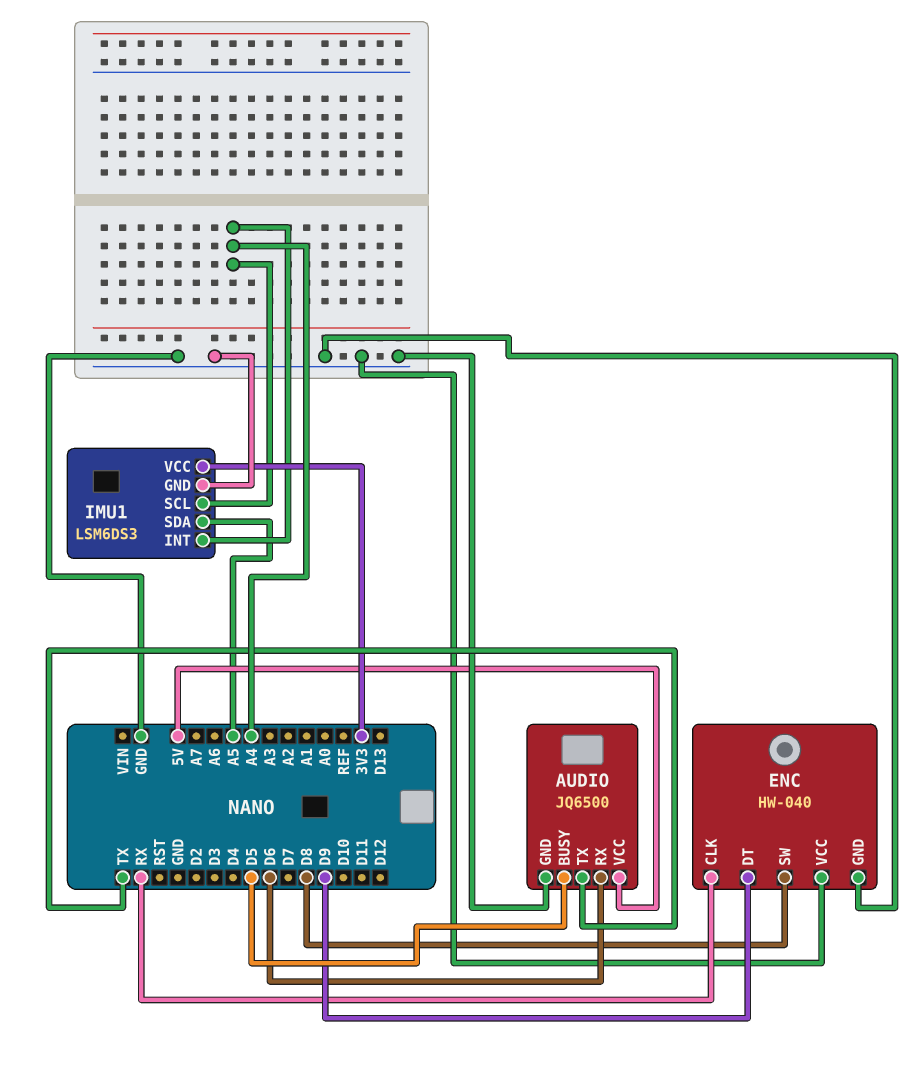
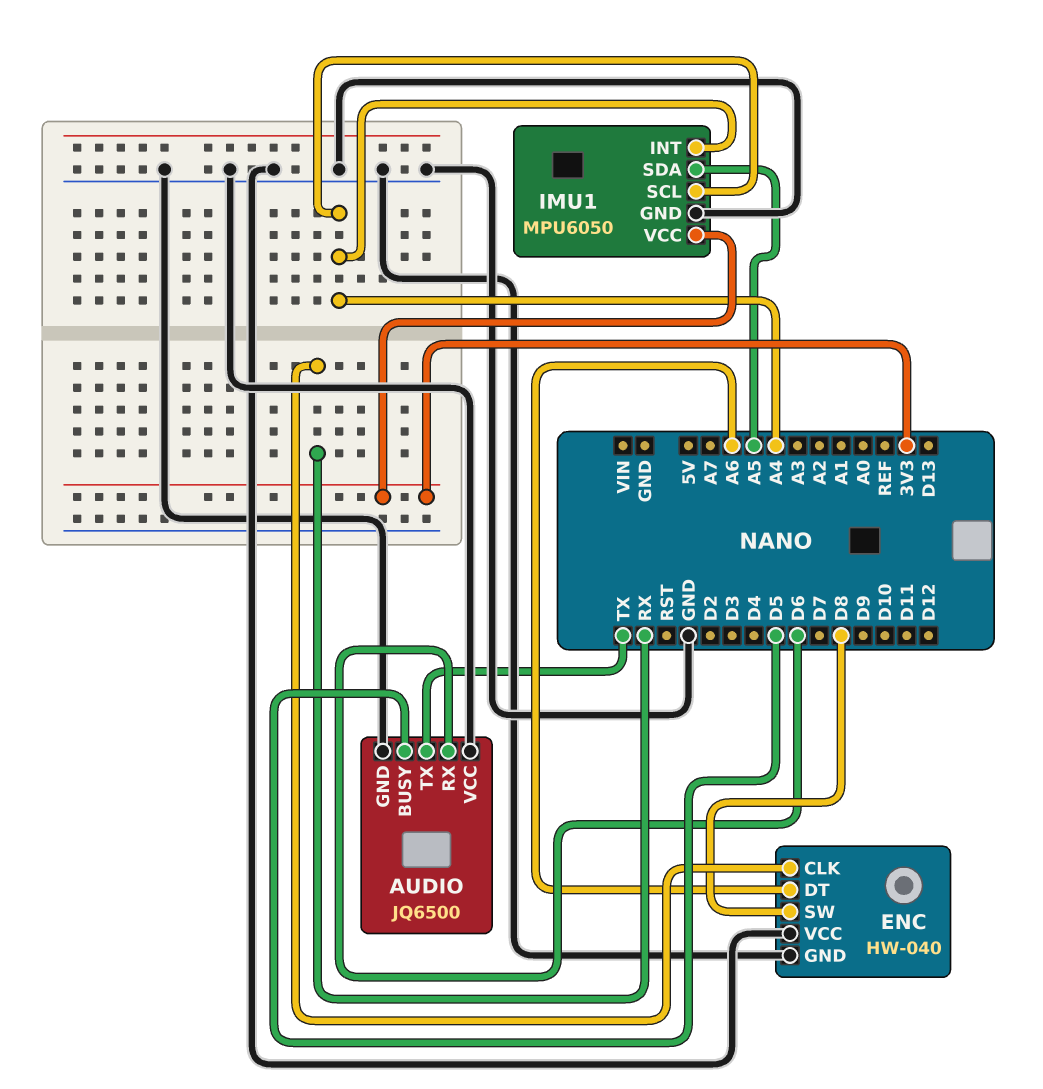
AUDIO pin VCC: 5V -> GND
ENC pin DT: D9 -> A6
IMU1: LSM6DS3 -> MPU6050

